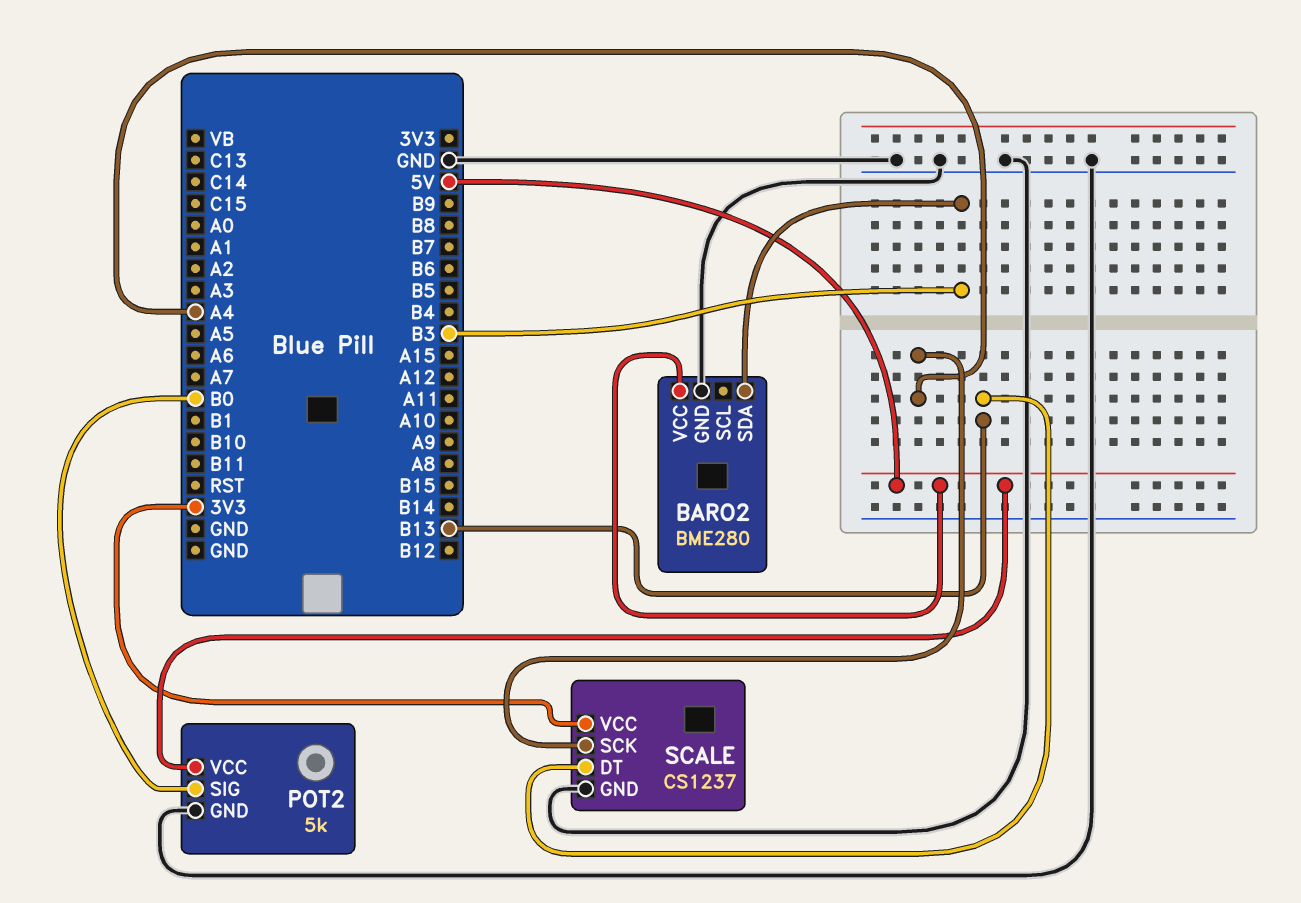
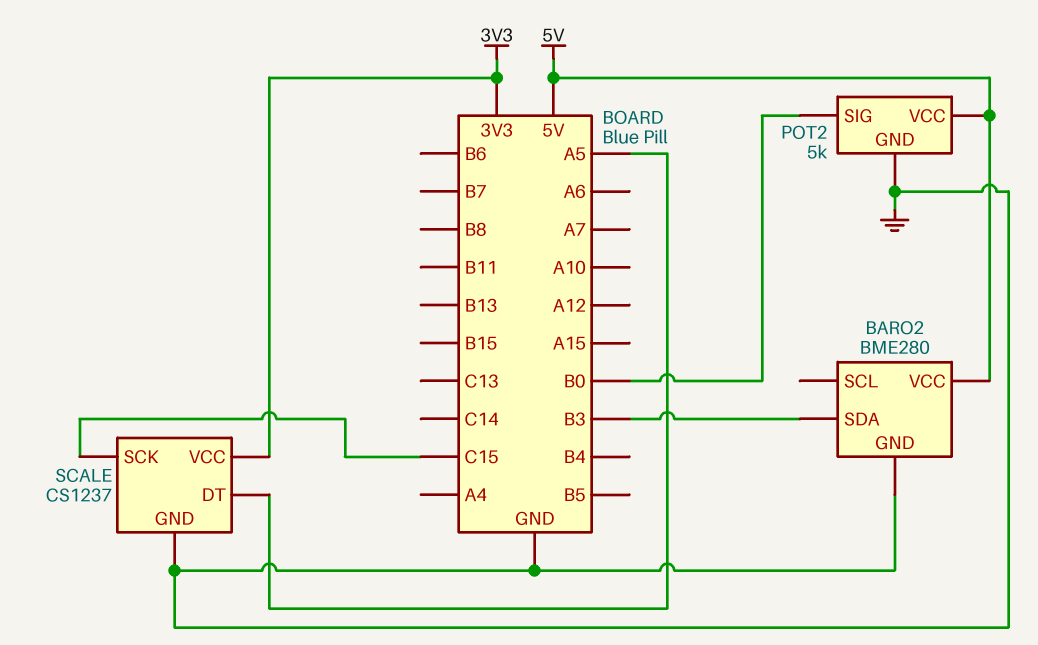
SCALE pin DT: B13 -> A5
SCALE pin SCK: A4 -> C15

